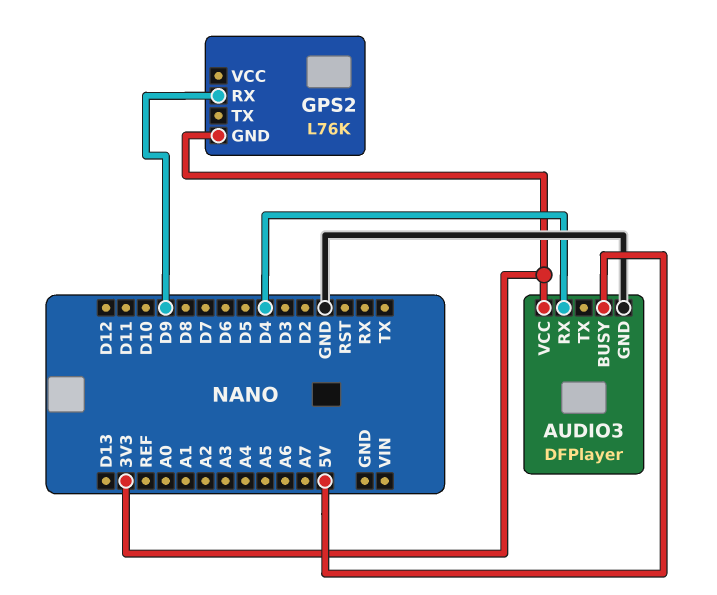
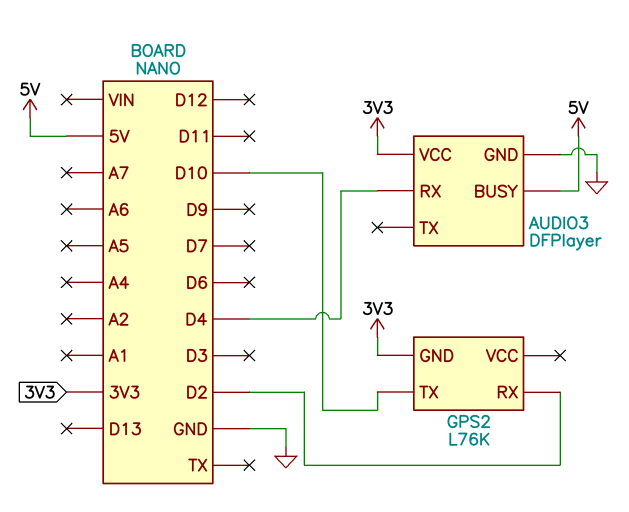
GPS2 pin RX: D9 -> D2
GPS2 pin TX: none -> D10

